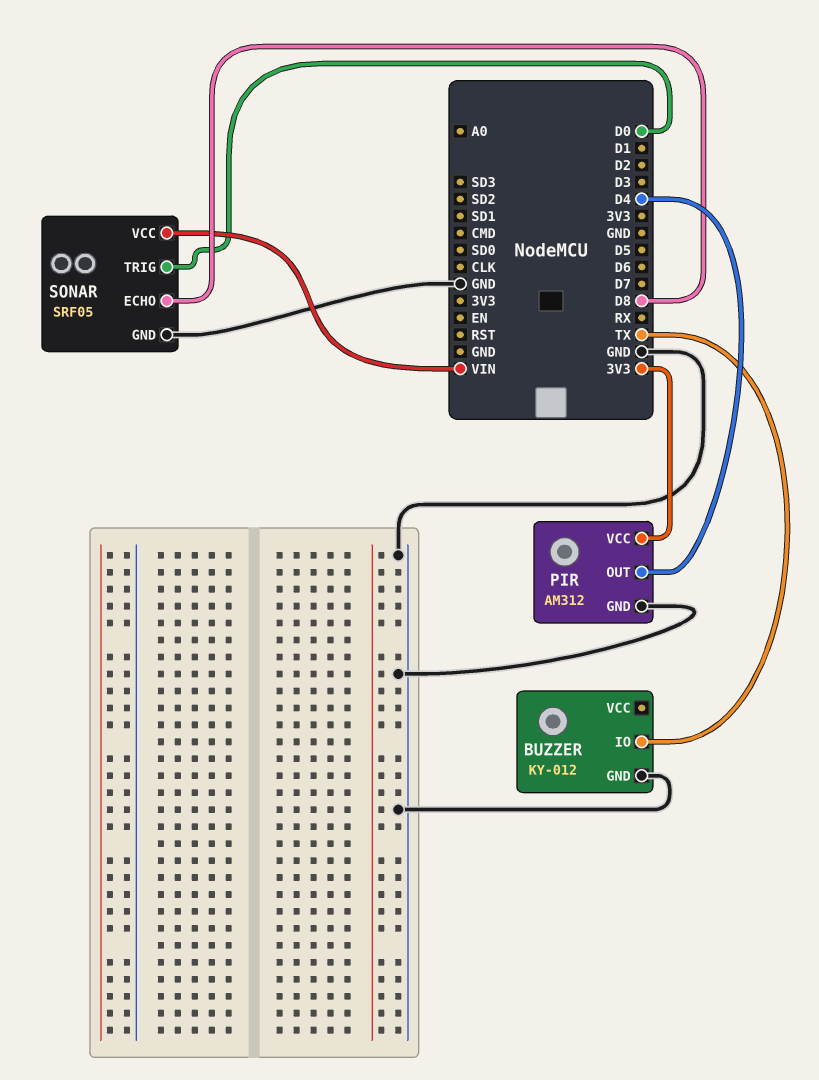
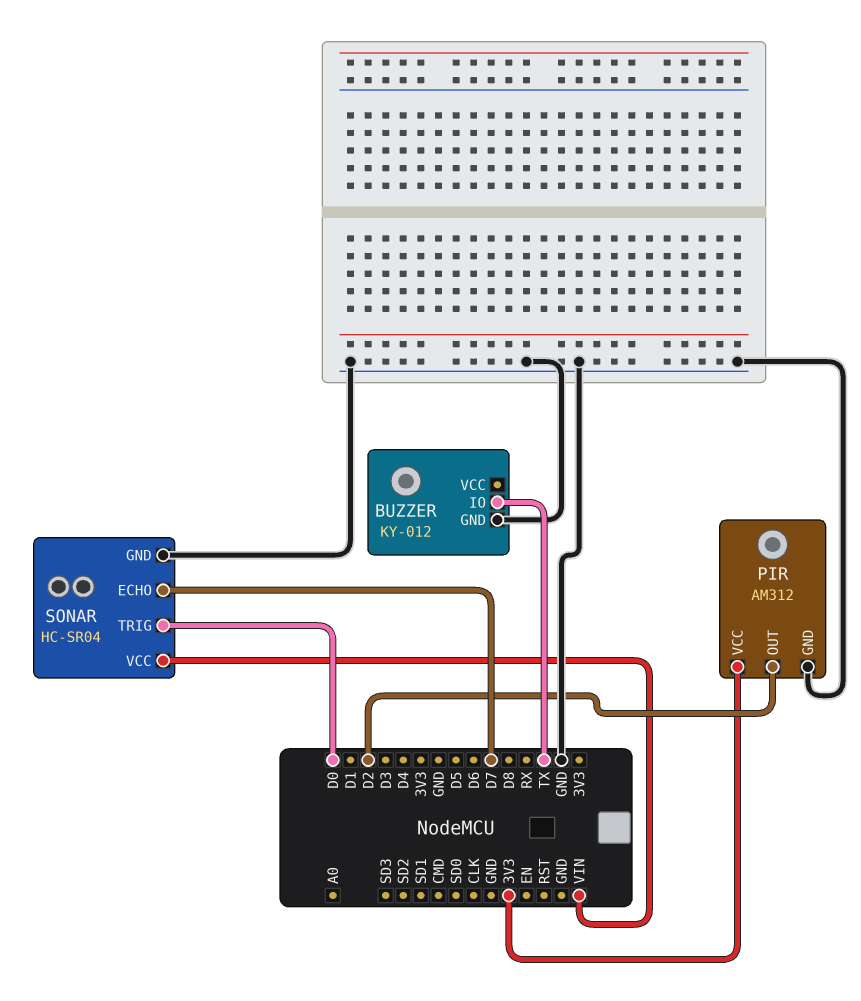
PIR pin OUT: D4 -> D2
SONAR: SRF05 -> HC-SR04
SONAR pin ECHO: D8 -> D7

